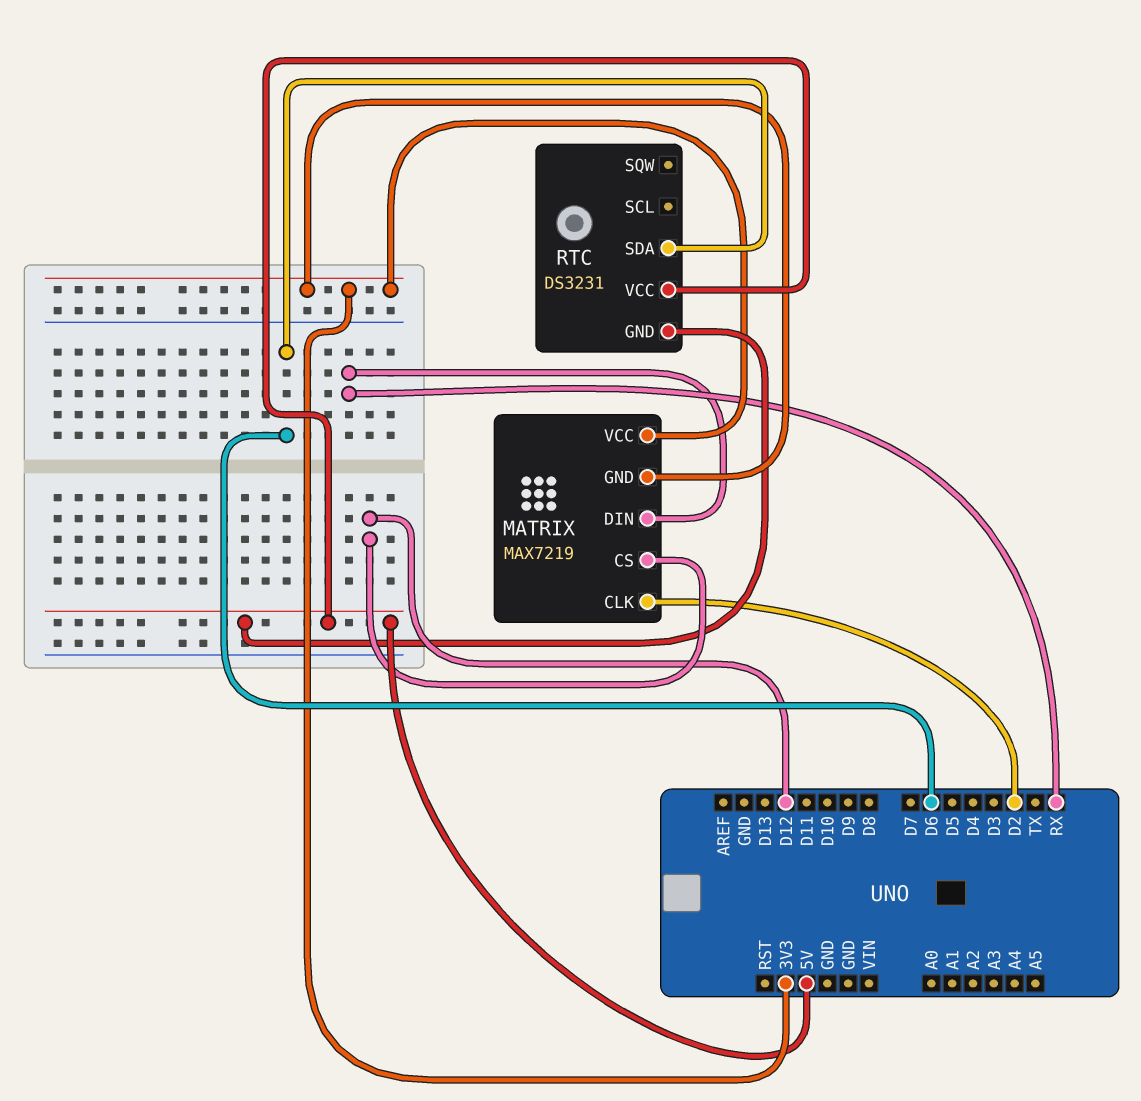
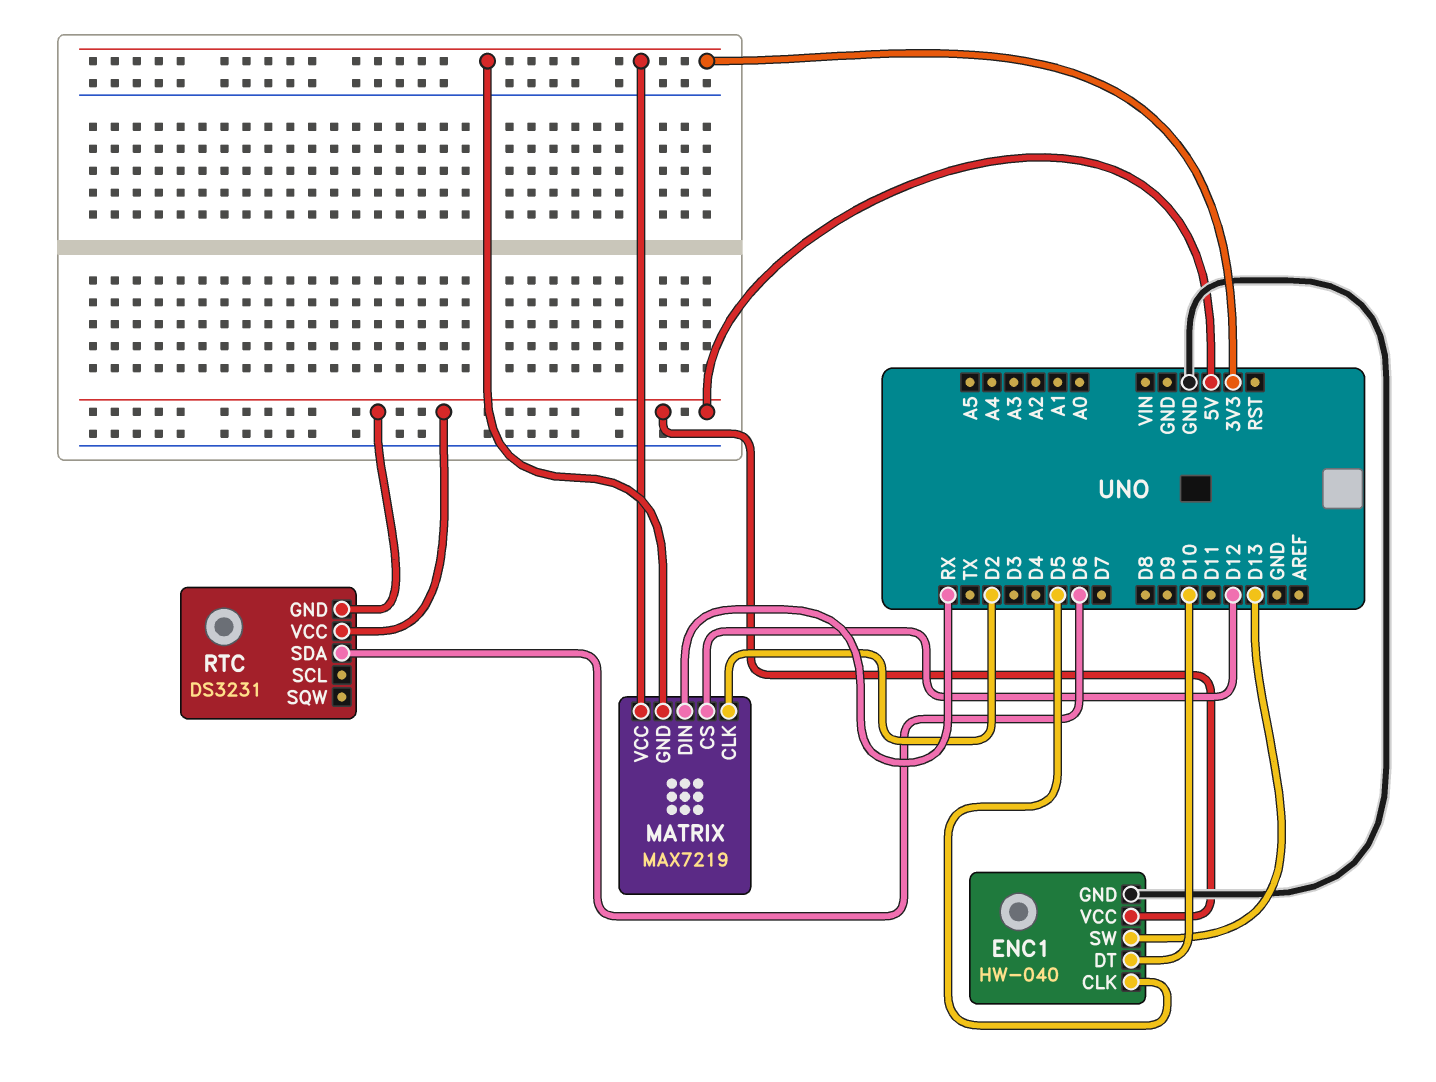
ENC1: none -> HW-040
ENC1 pin CLK: none -> D5
ENC1 pin DT: none -> D10
ENC1 pin GND: none -> GND
ENC1 pin SW: none -> D13
ENC1 pin VCC: none -> 5V

